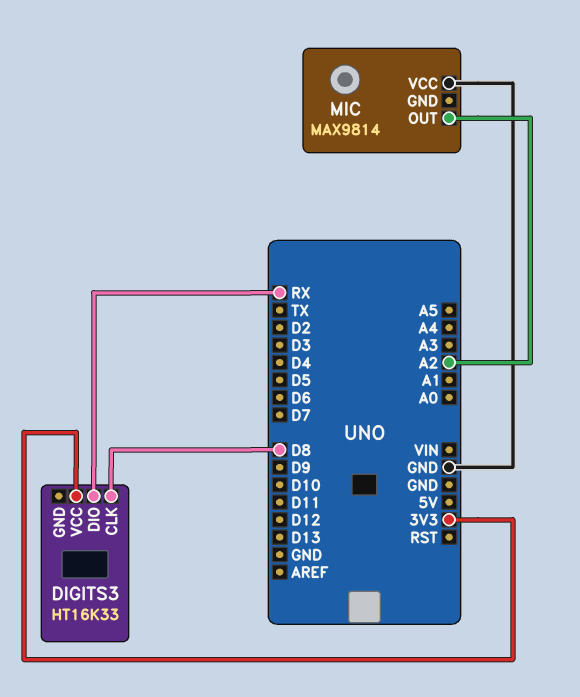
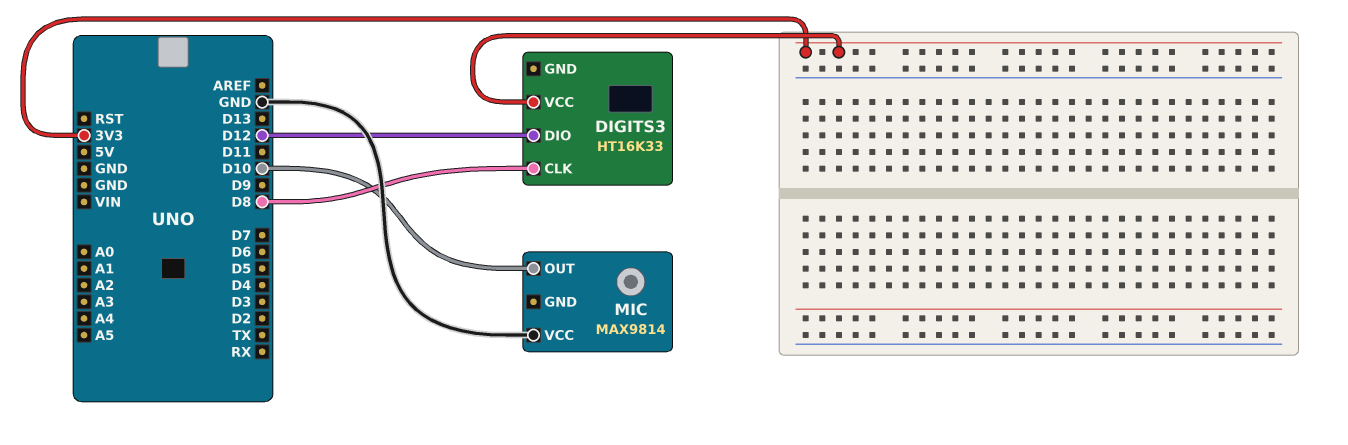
DIGITS3 pin DIO: RX -> D12
MIC pin OUT: A2 -> D10

